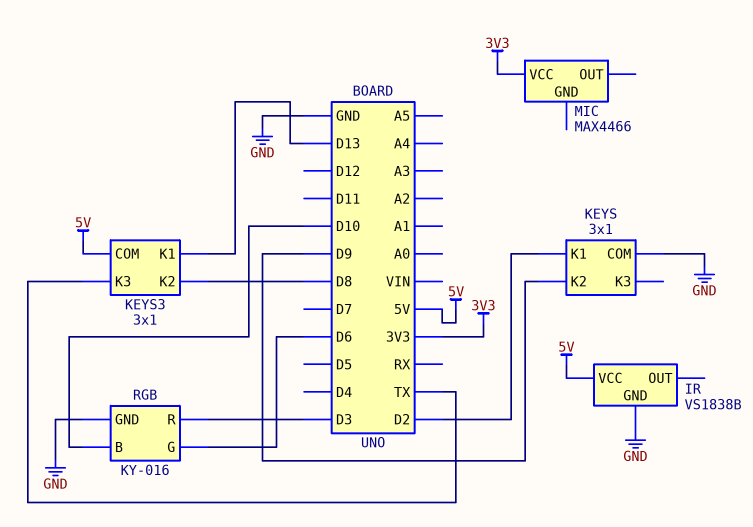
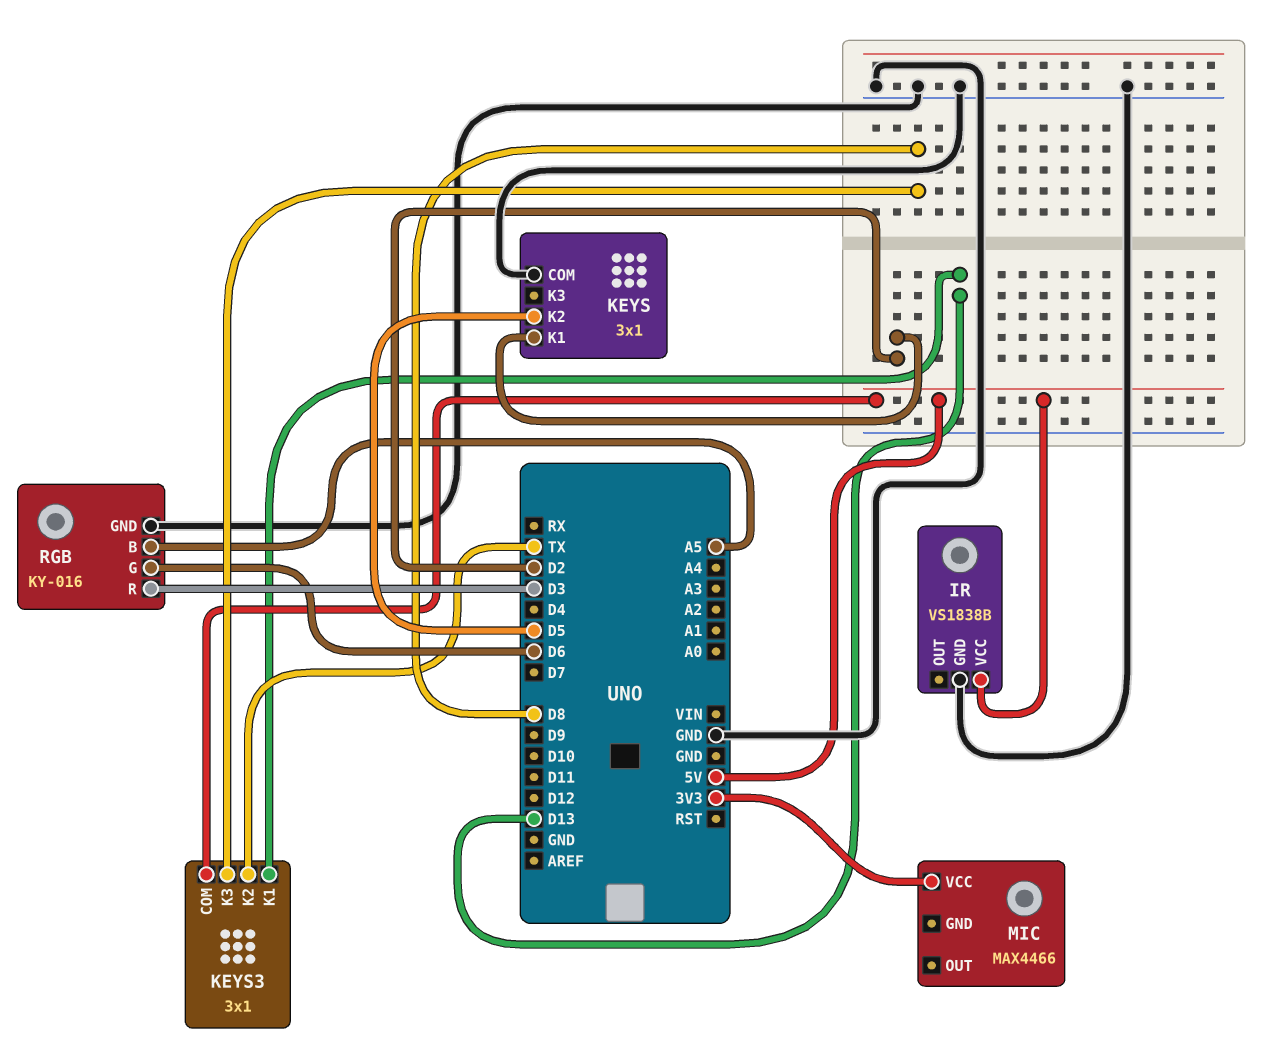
KEYS pin K2: D9 -> D5
KEYS3 pin K2: D8 -> TX
KEYS3 pin K3: TX -> D8
RGB pin B: D10 -> A5

